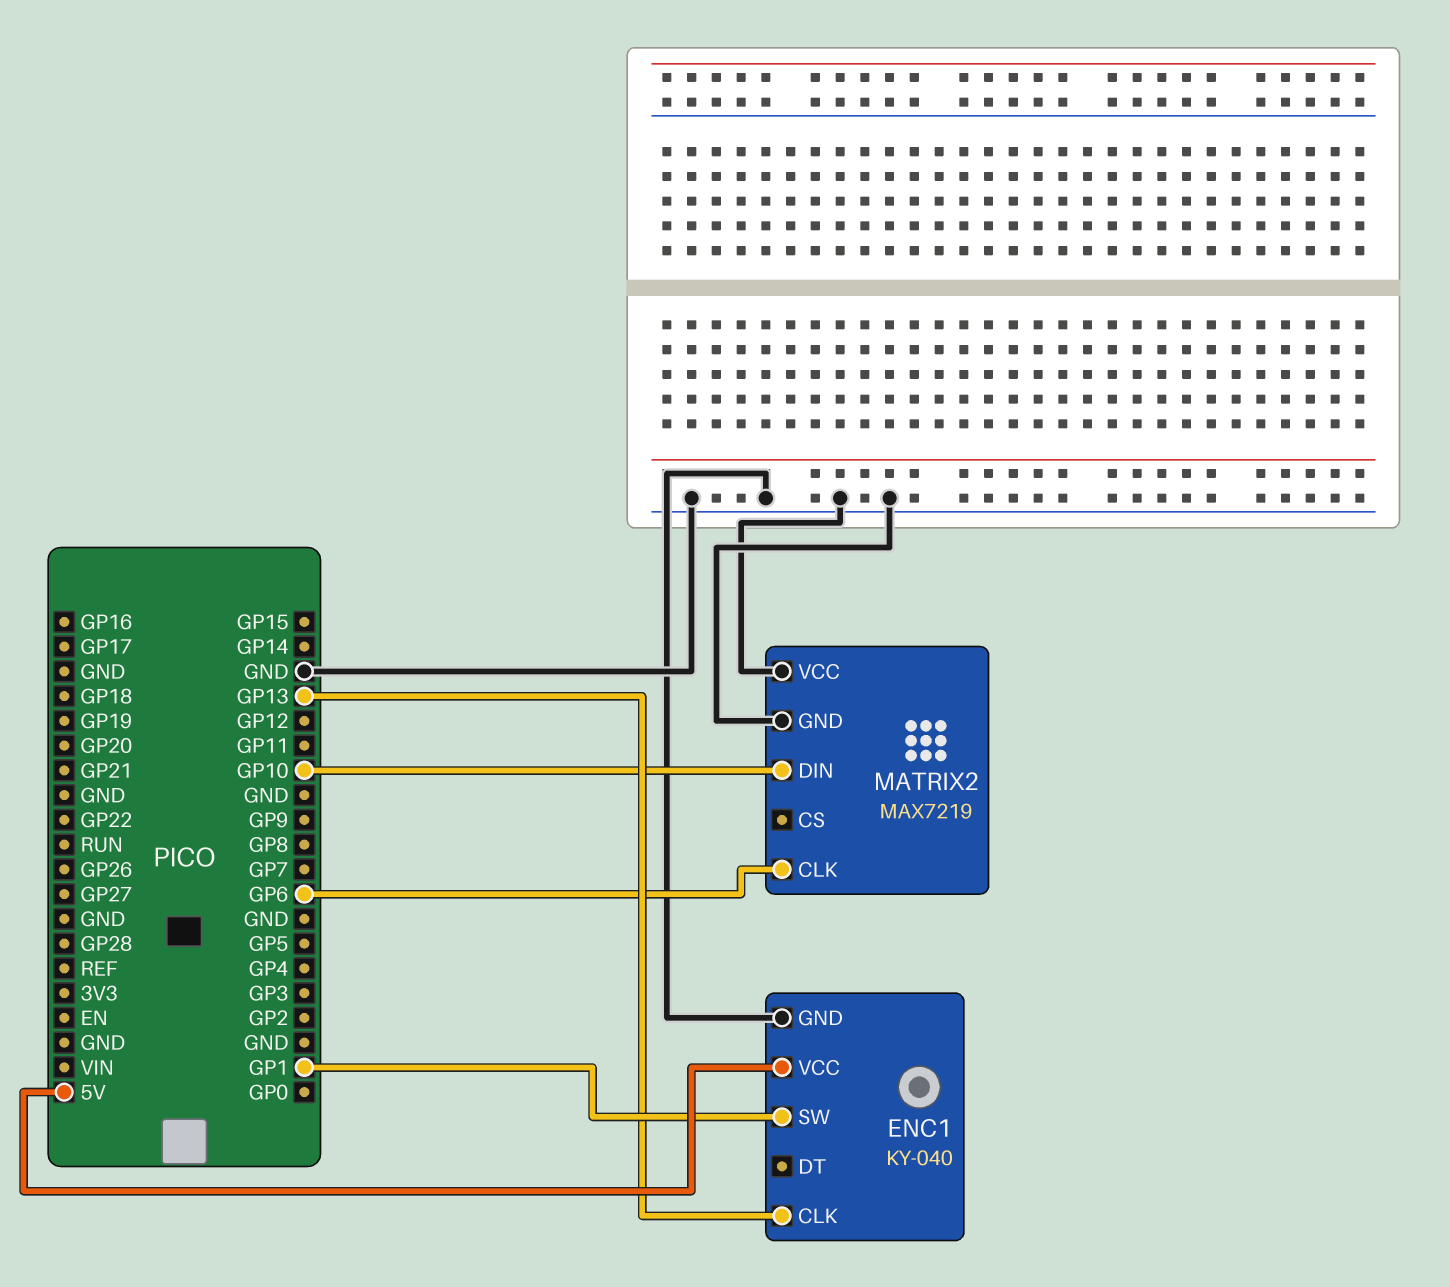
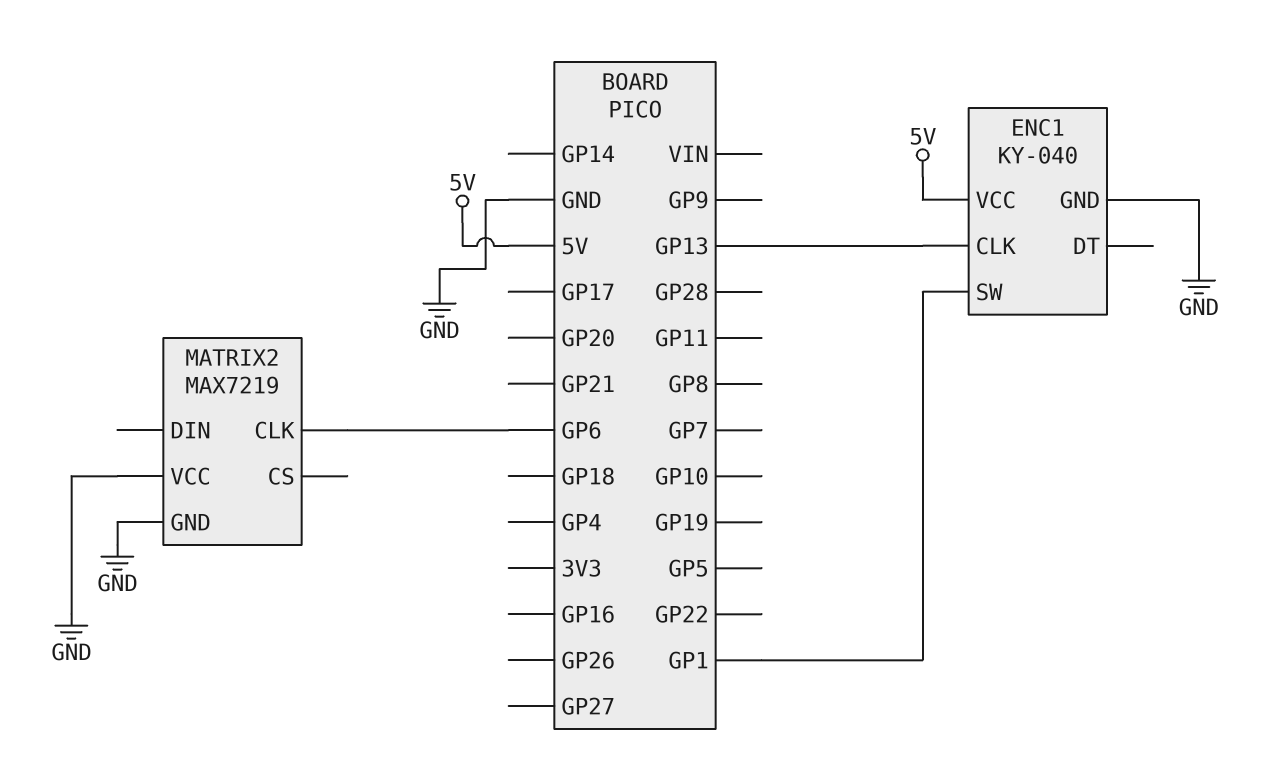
MATRIX2 pin DIN: GP10 -> none

